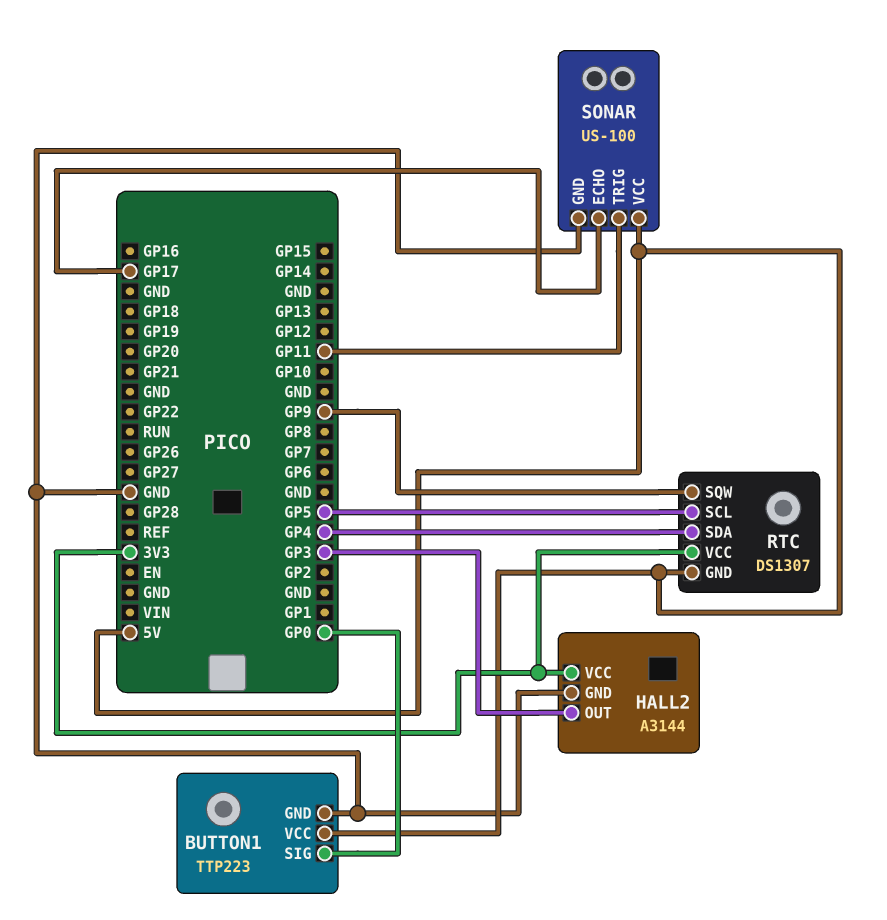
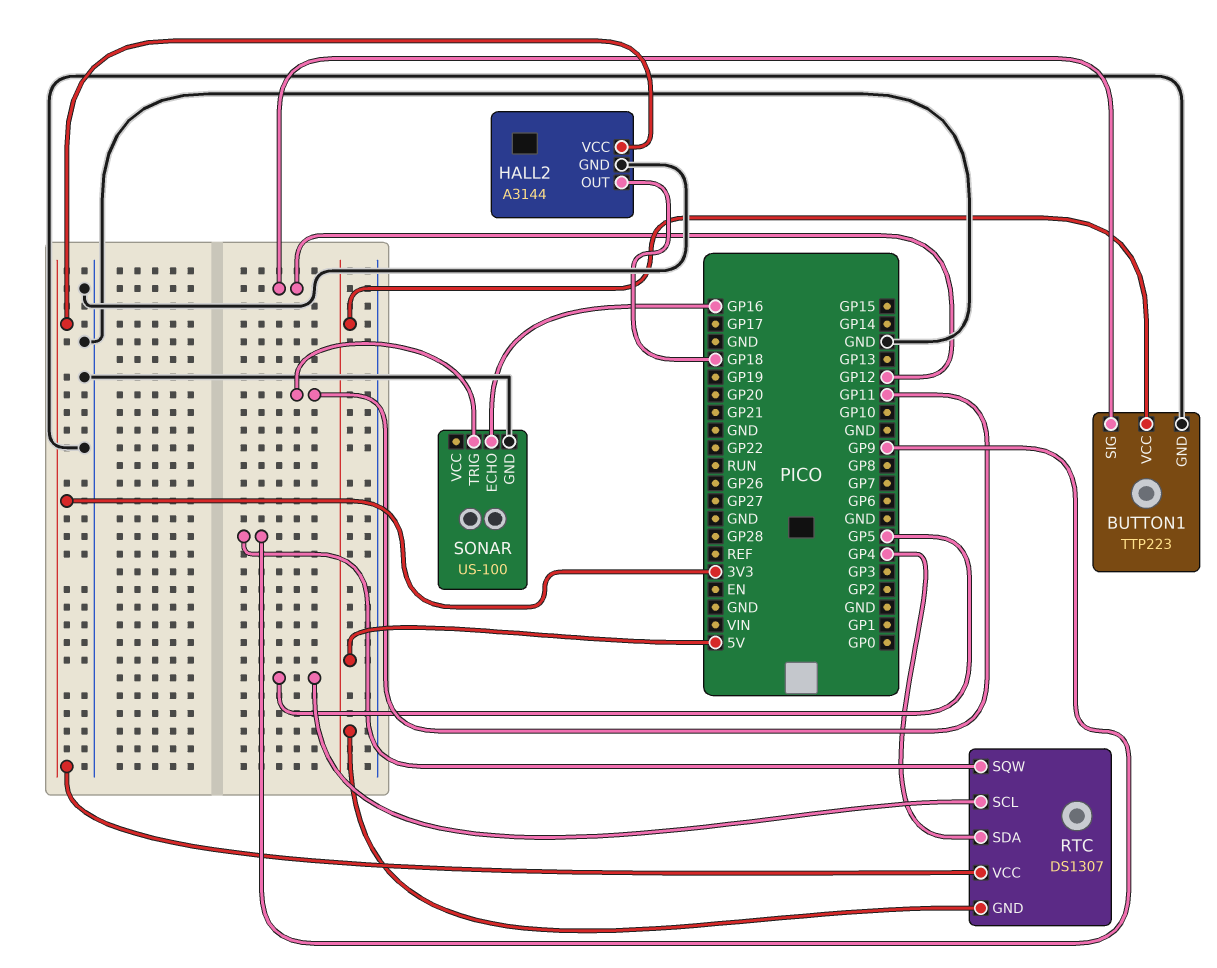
BUTTON1 pin SIG: GP0 -> GP12
HALL2 pin OUT: GP3 -> GP18
SONAR pin ECHO: GP17 -> GP16
SONAR pin VCC: 5V -> none

